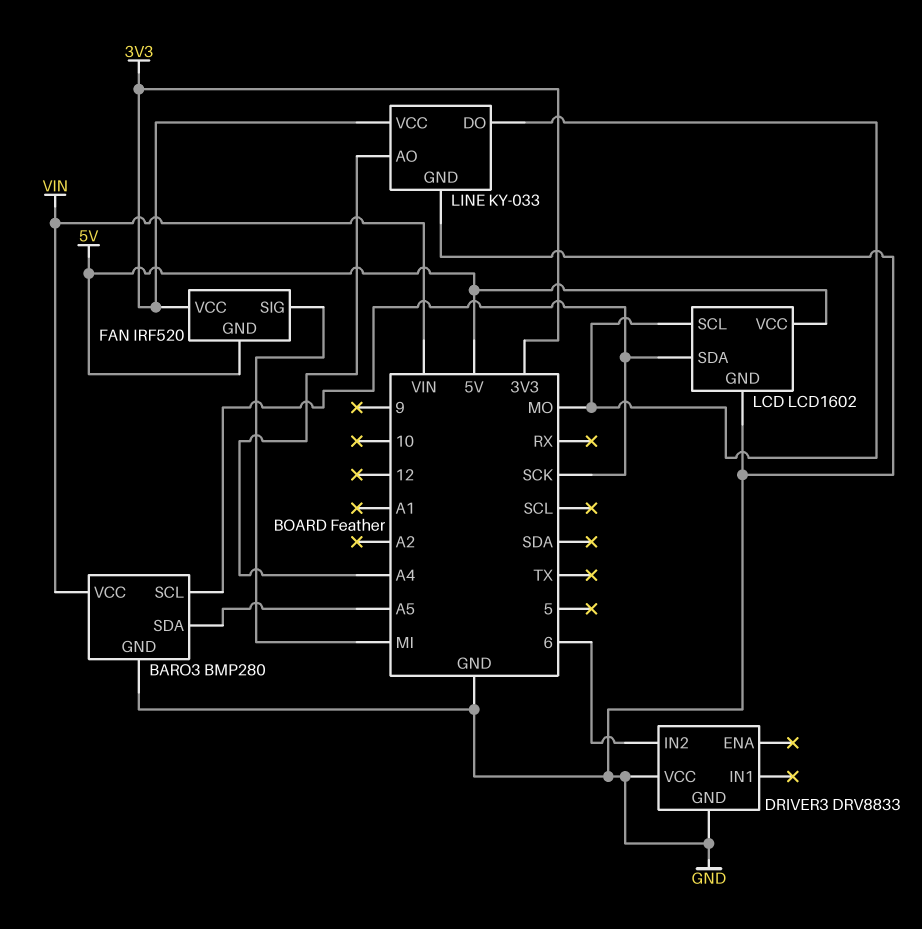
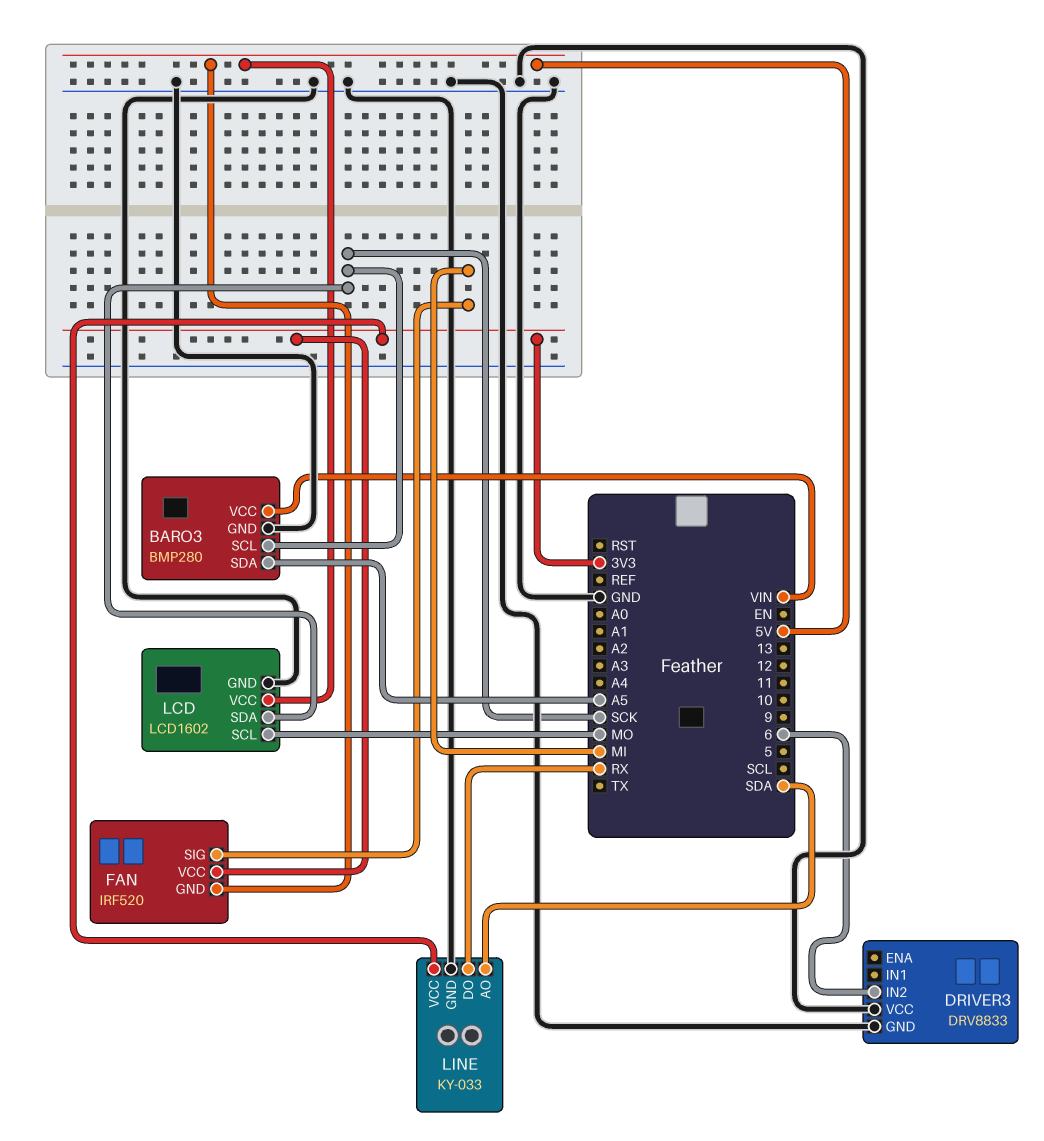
LINE pin AO: A4 -> SDA
LINE pin DO: MO -> RX

